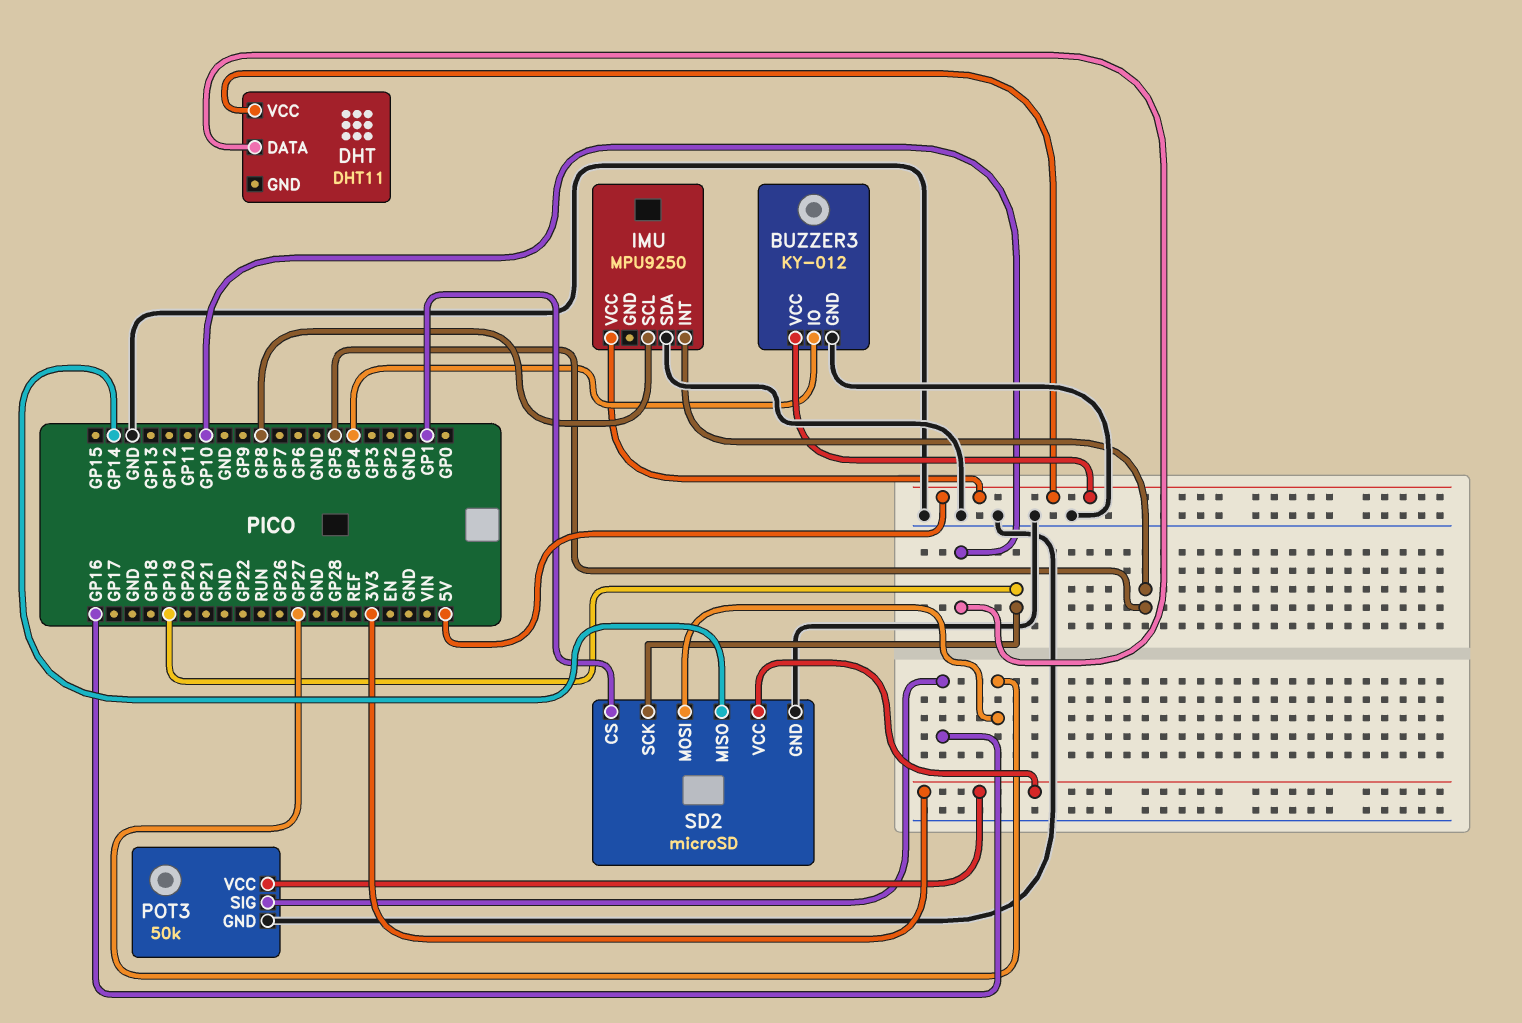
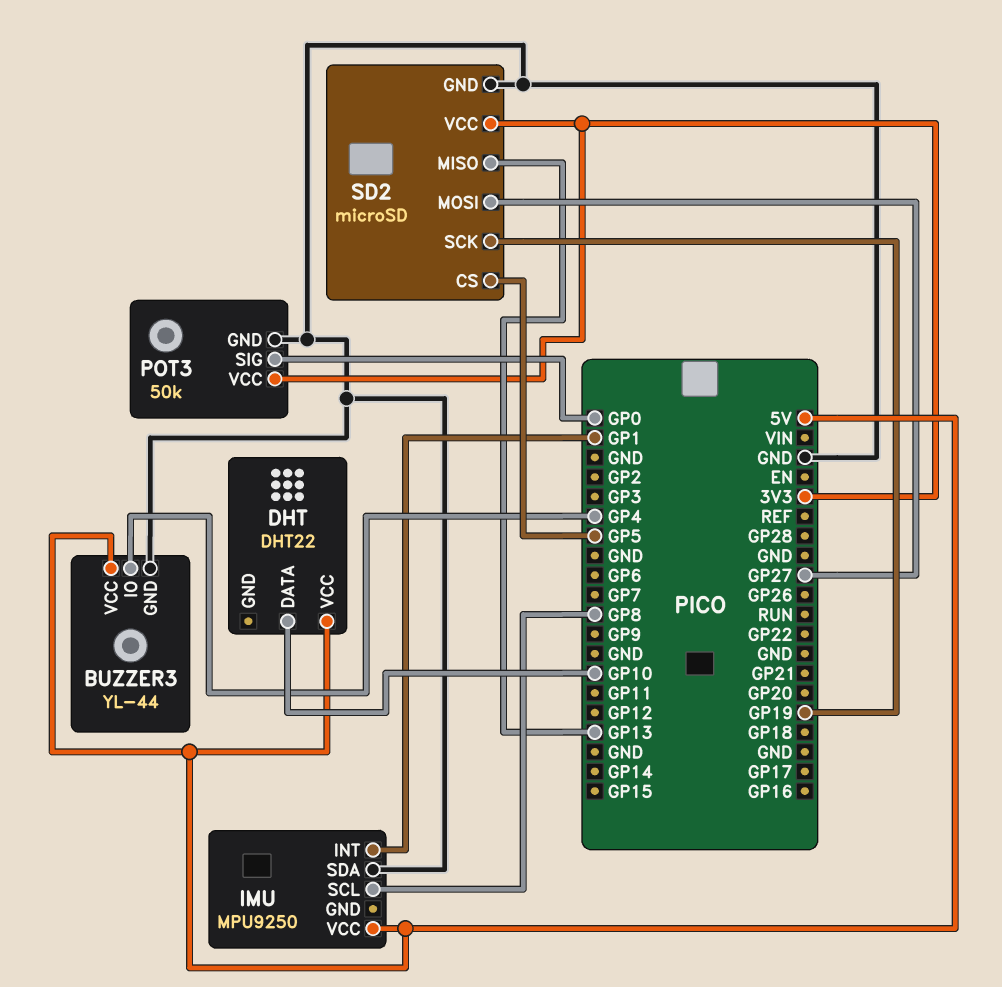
BUZZER3: KY-012 -> YL-44
DHT: DHT11 -> DHT22
IMU pin INT: GP5 -> GP1
POT3 pin SIG: GP16 -> GP0
SD2 pin CS: GP1 -> GP5
SD2 pin MISO: GP14 -> GP13

